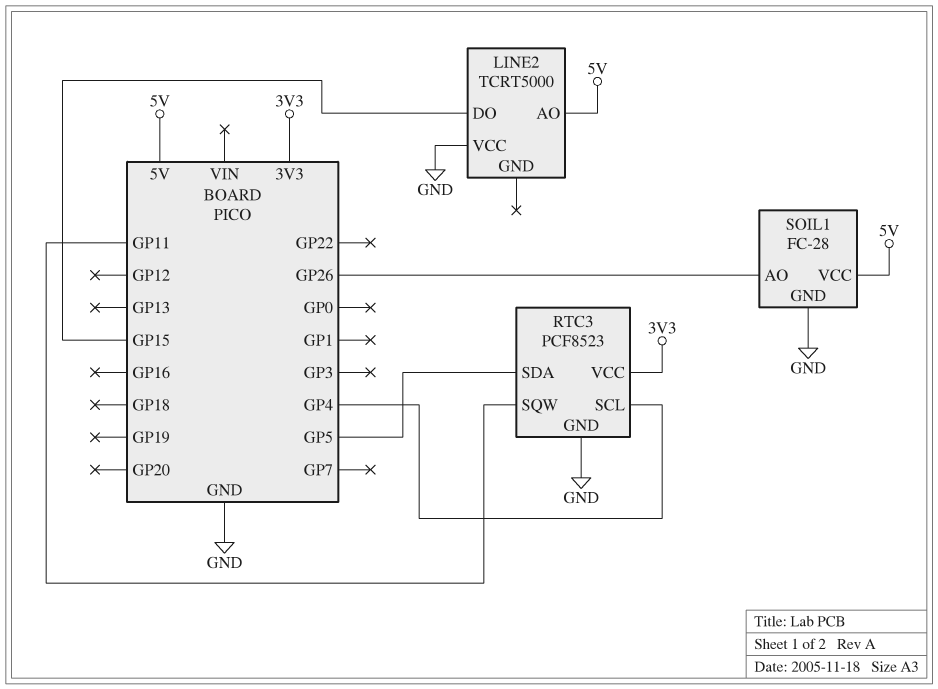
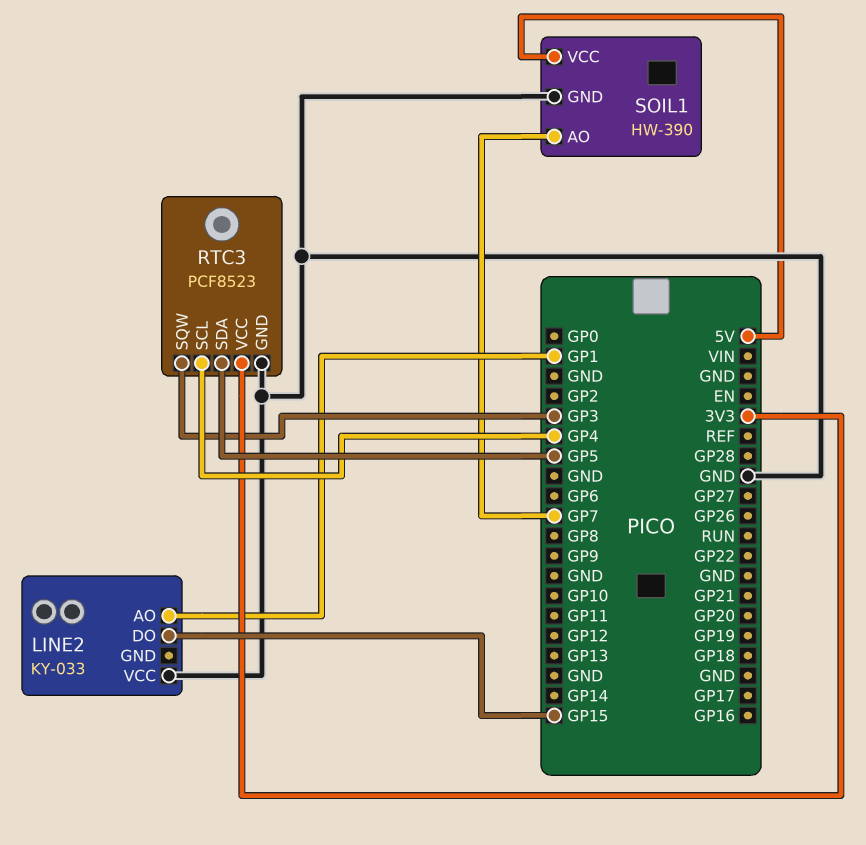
LINE2: TCRT5000 -> KY-033
LINE2 pin AO: 5V -> GP1
RTC3 pin SQW: GP11 -> GP3
SOIL1: FC-28 -> HW-390
SOIL1 pin AO: GP26 -> GP7

